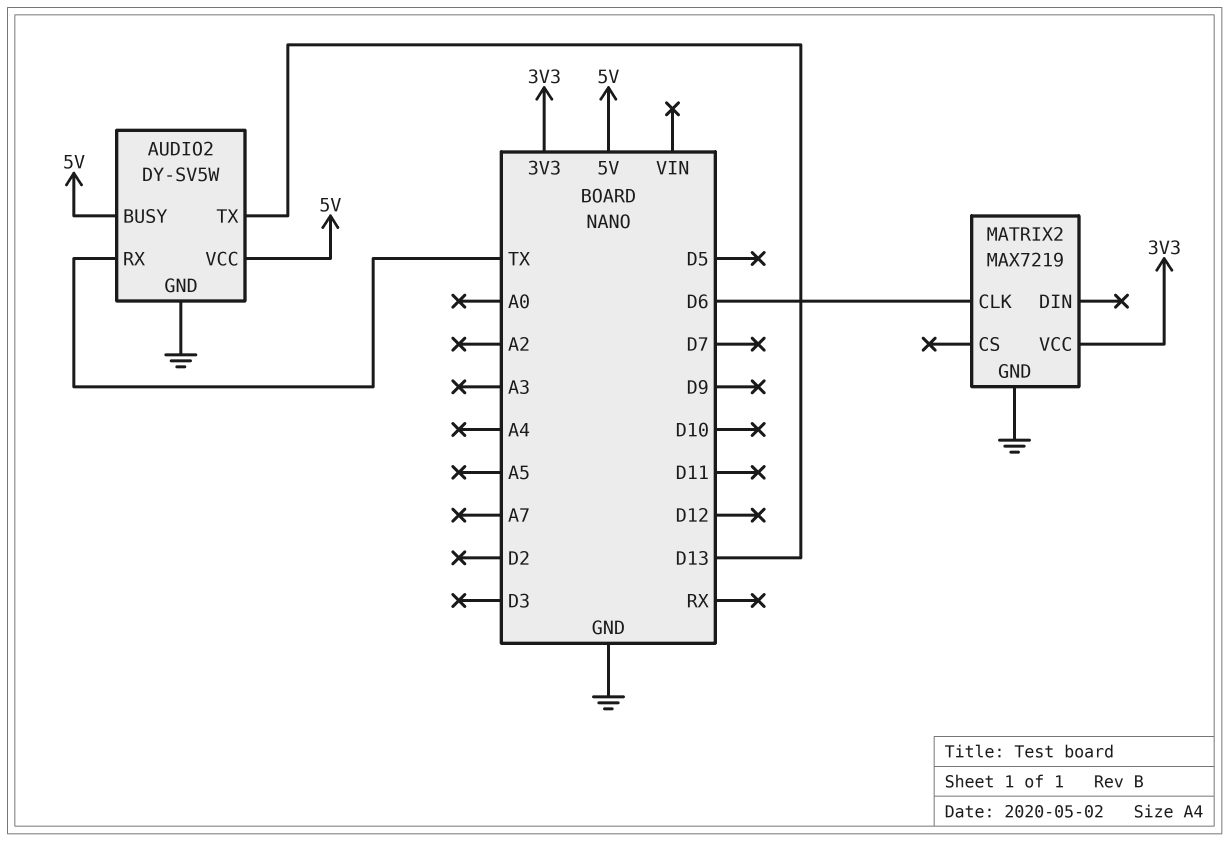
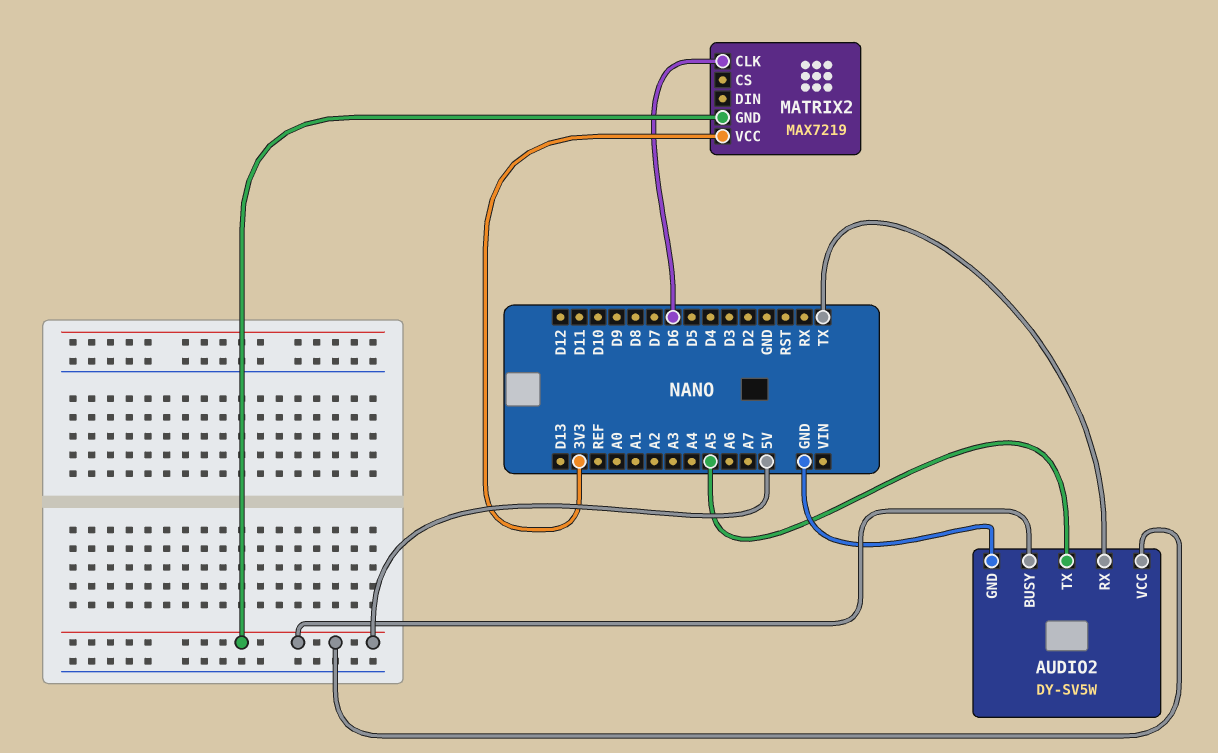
AUDIO2 pin TX: D13 -> A5
MATRIX2 pin GND: GND -> 5V

